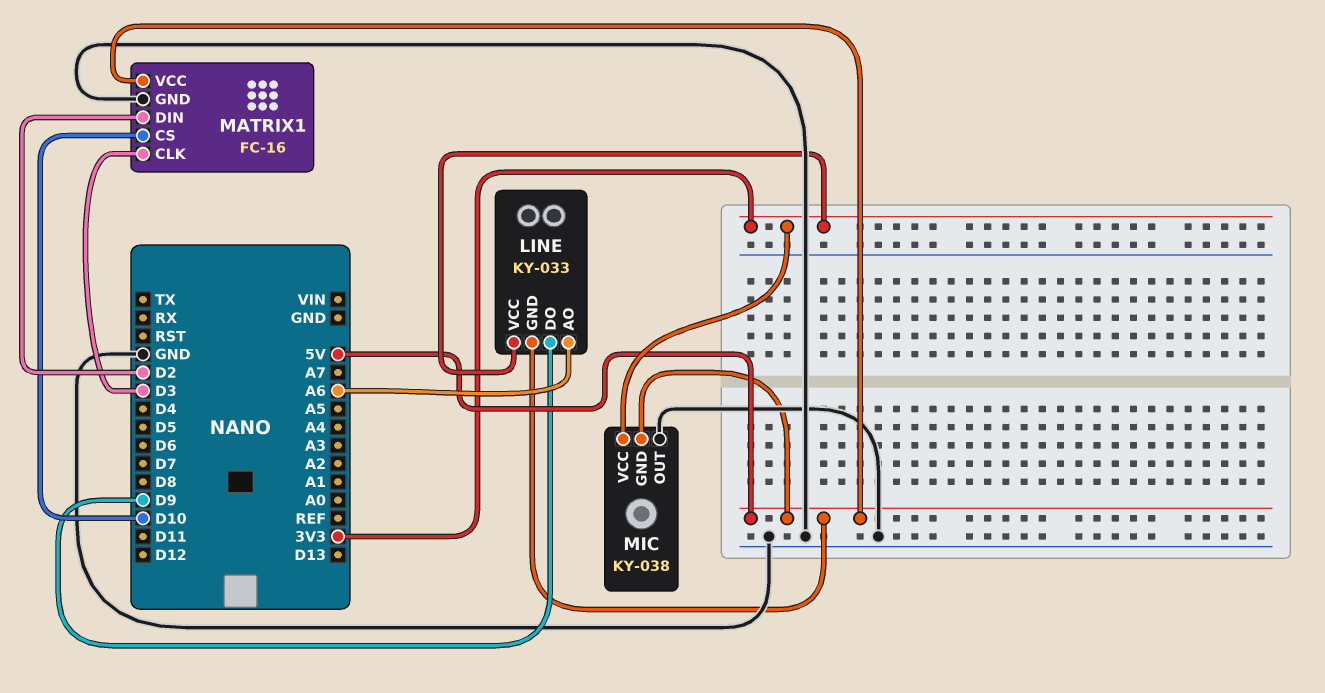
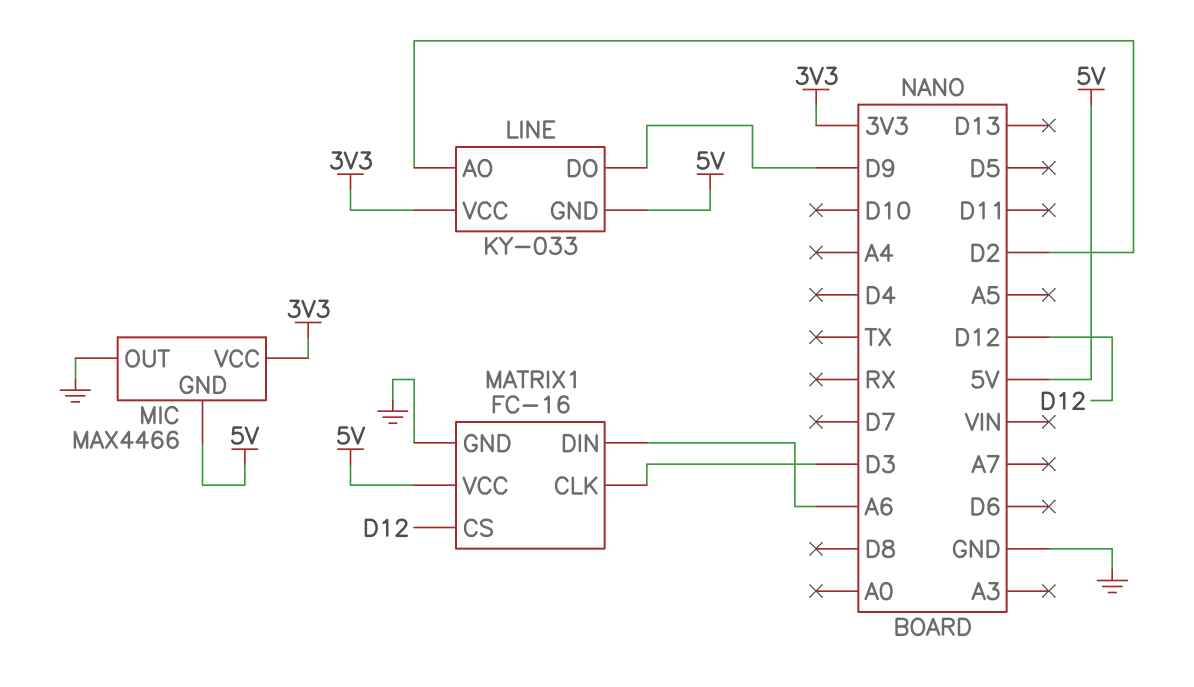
LINE pin AO: A6 -> D2
MATRIX1 pin CS: D10 -> D12
MATRIX1 pin DIN: D2 -> A6
MIC: KY-038 -> MAX4466

